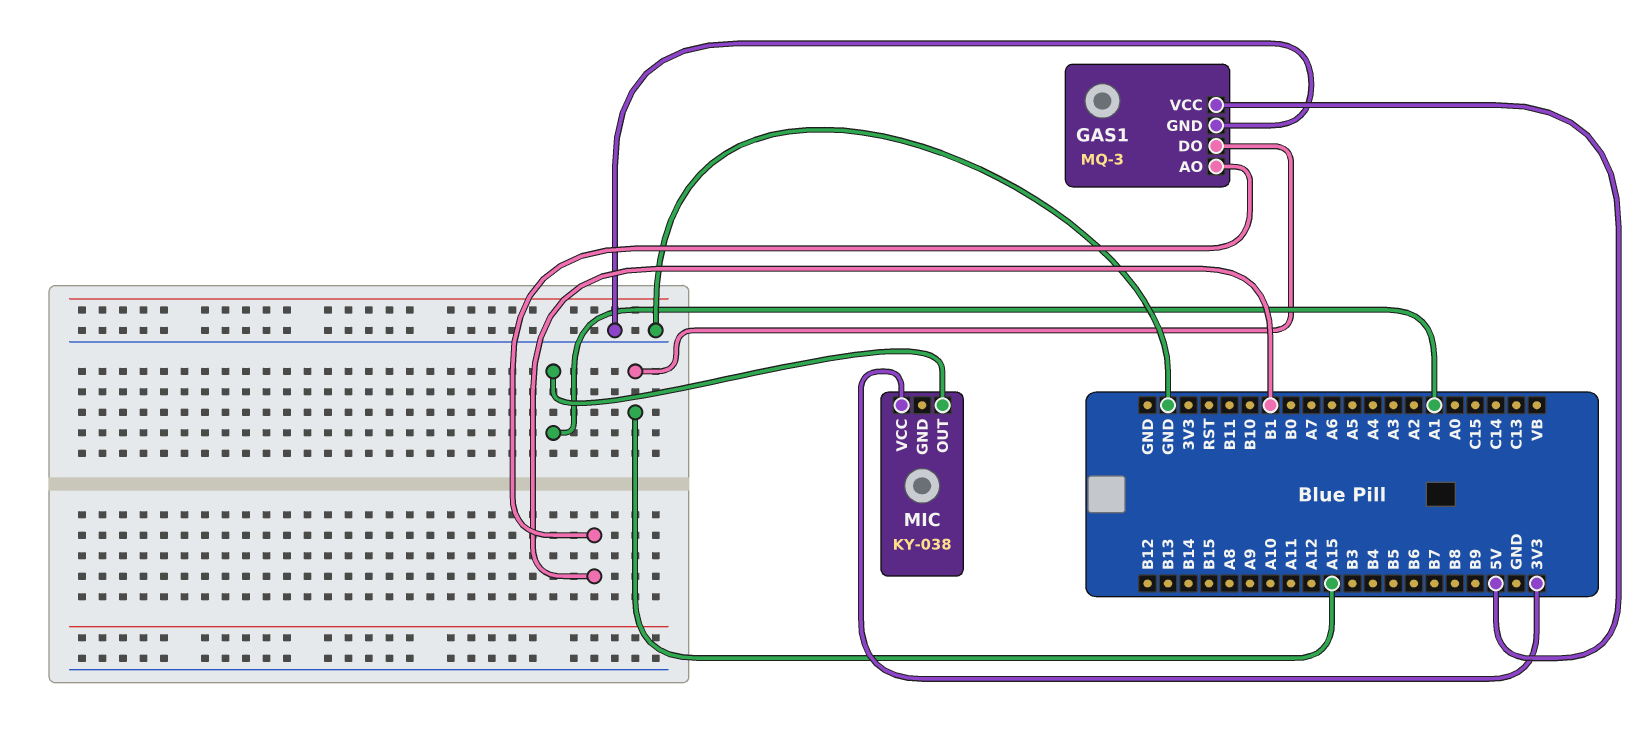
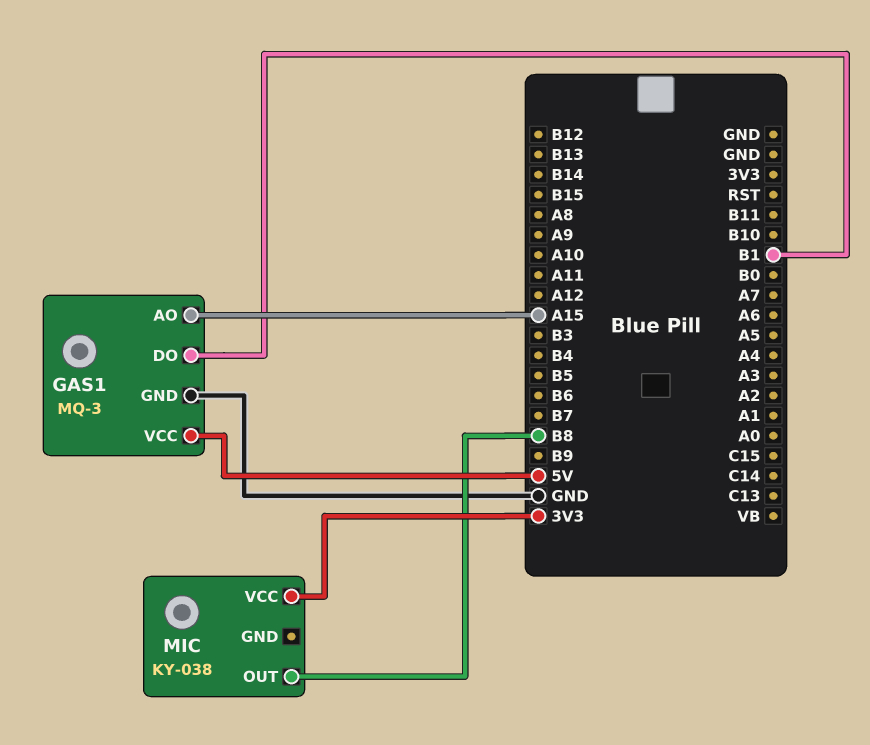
GAS1 pin AO: B1 -> A15
GAS1 pin DO: A15 -> B1
MIC pin OUT: A1 -> B8

